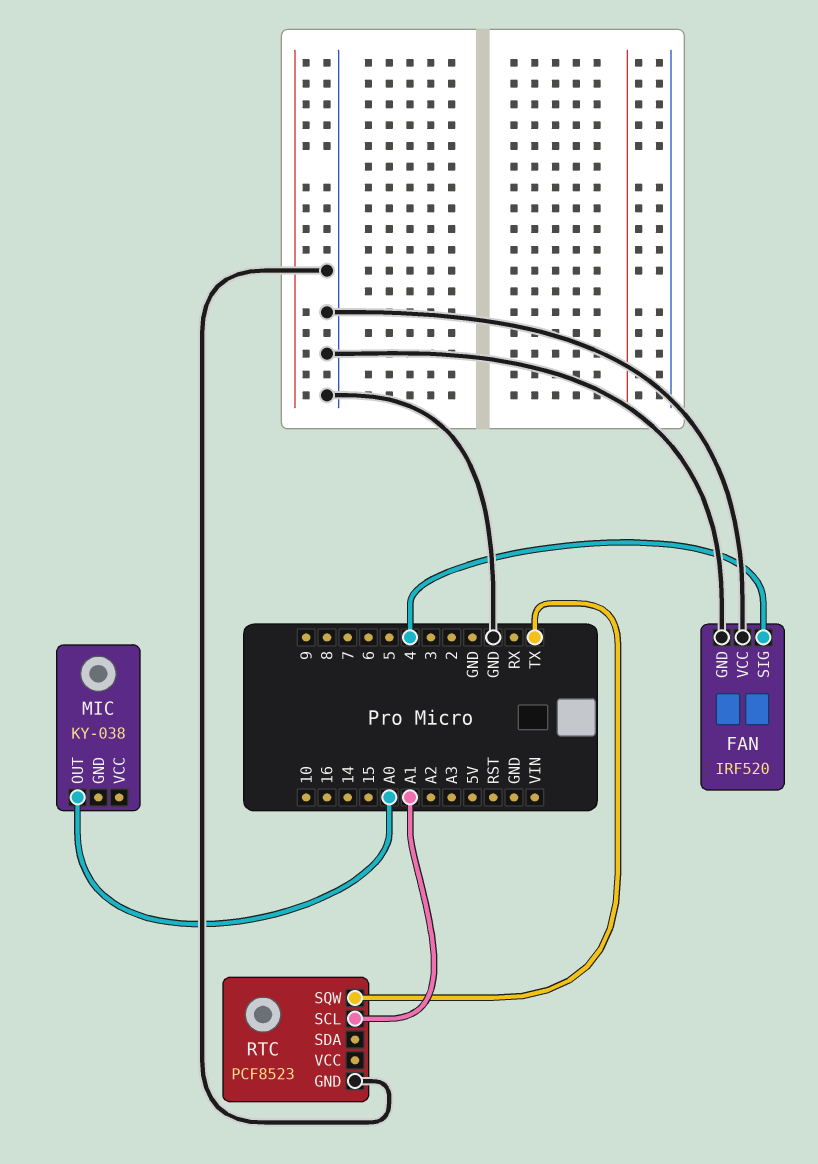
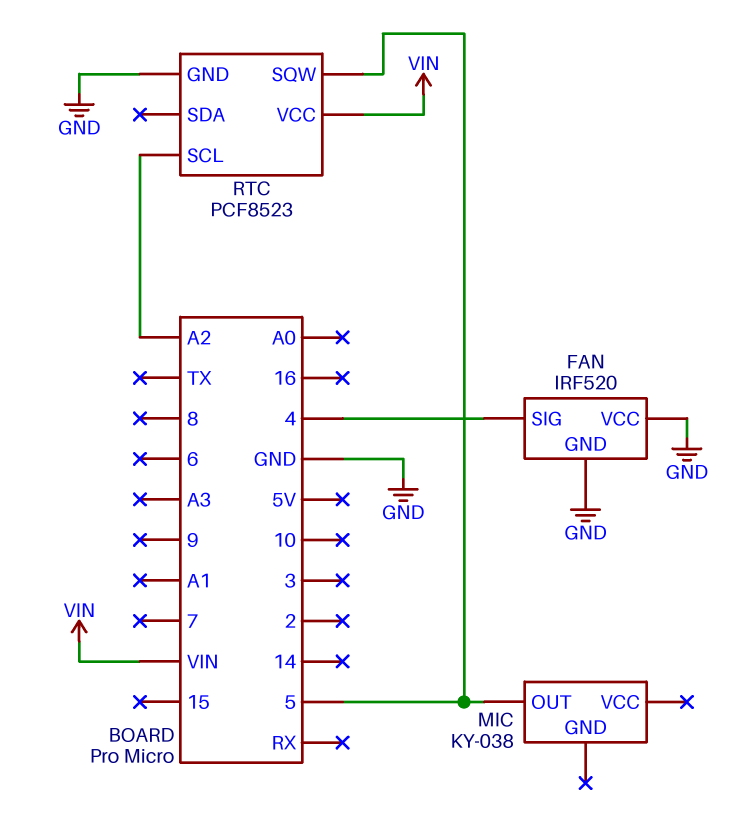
MIC pin OUT: A0 -> 5
RTC pin SCL: A1 -> A2
RTC pin SQW: TX -> 5
RTC pin VCC: none -> VIN

